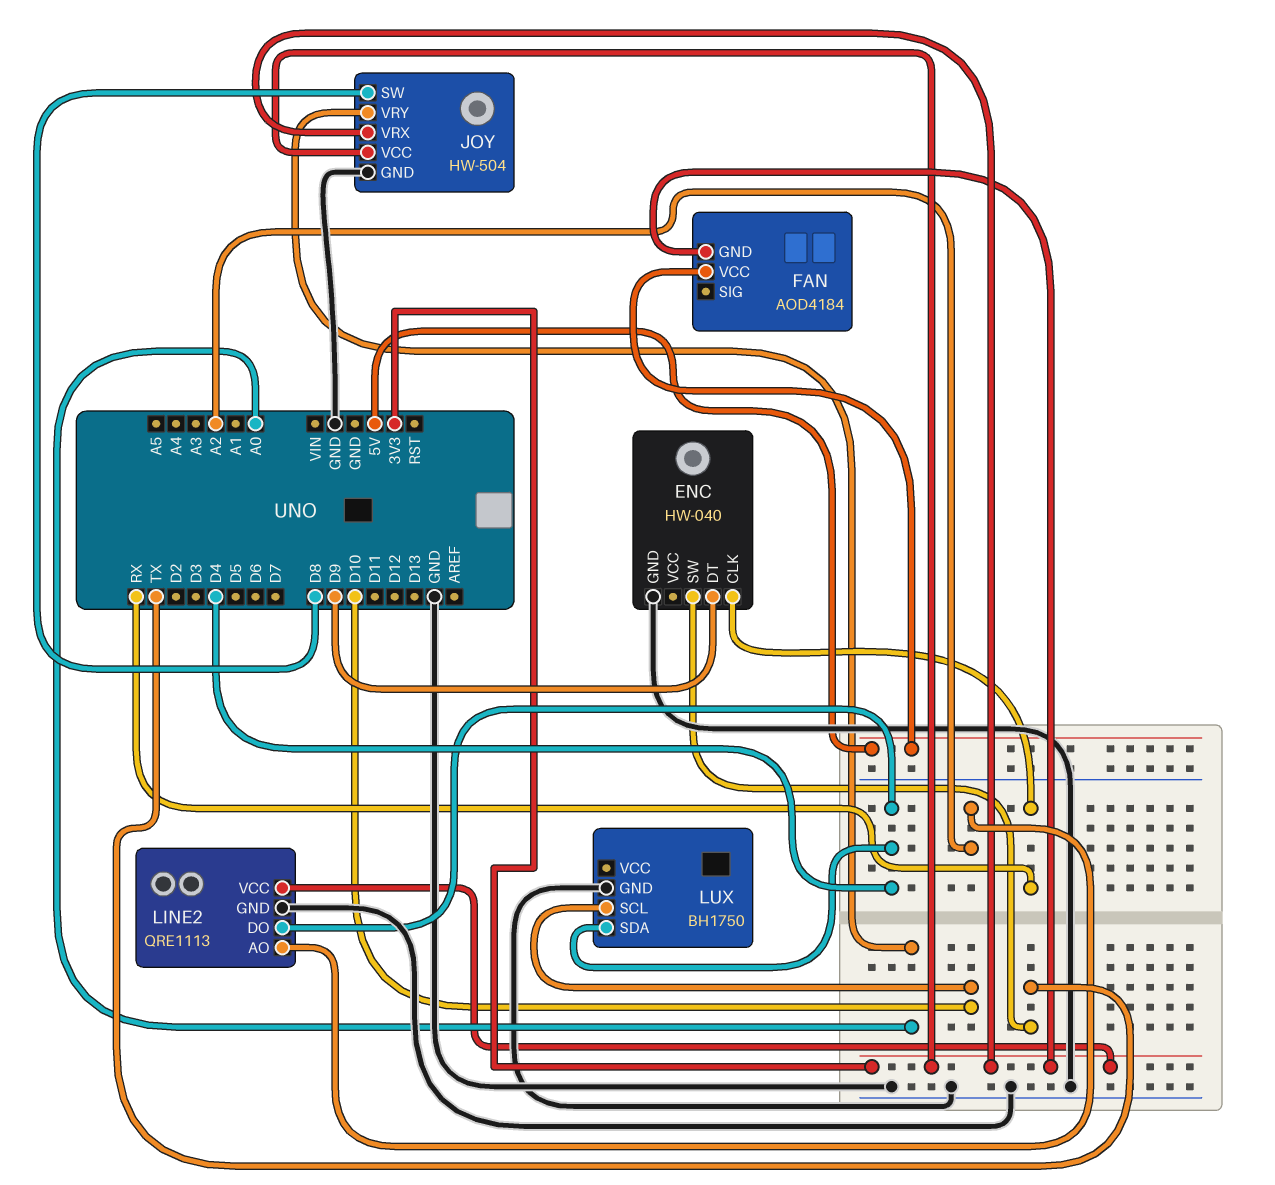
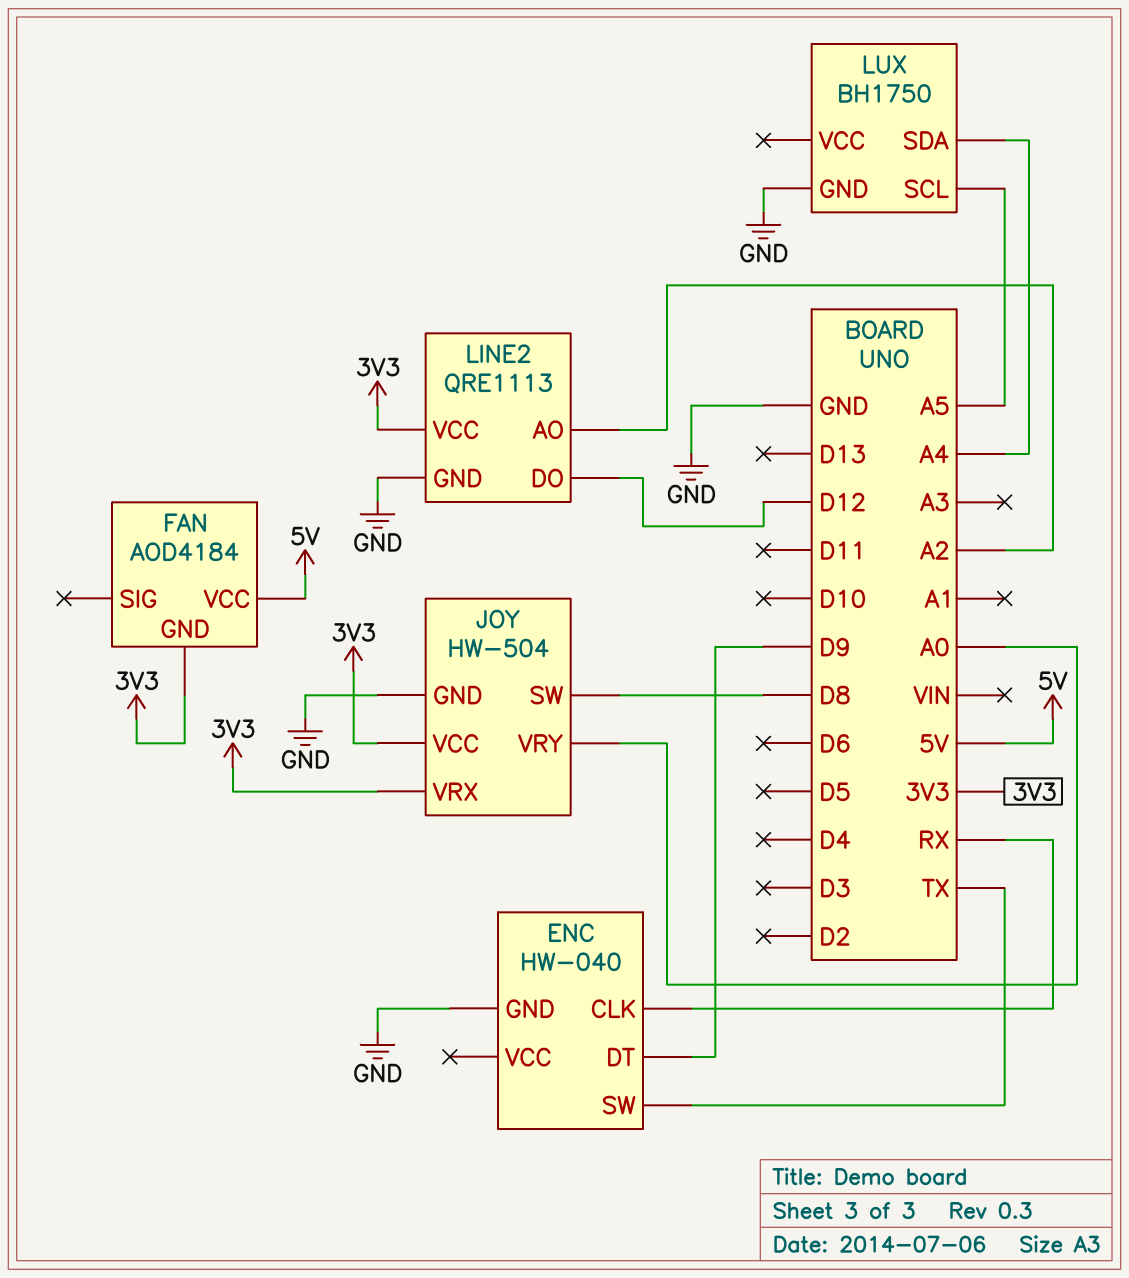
LINE2 pin DO: D4 -> D12
LUX pin SCL: D10 -> A5
LUX pin SDA: D4 -> A4

